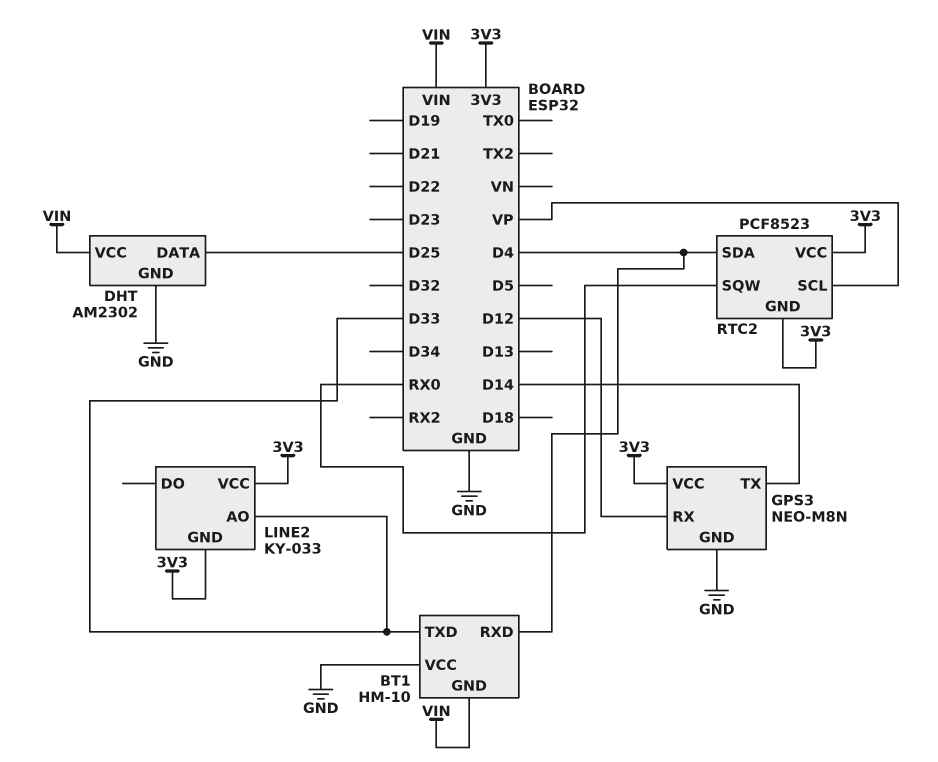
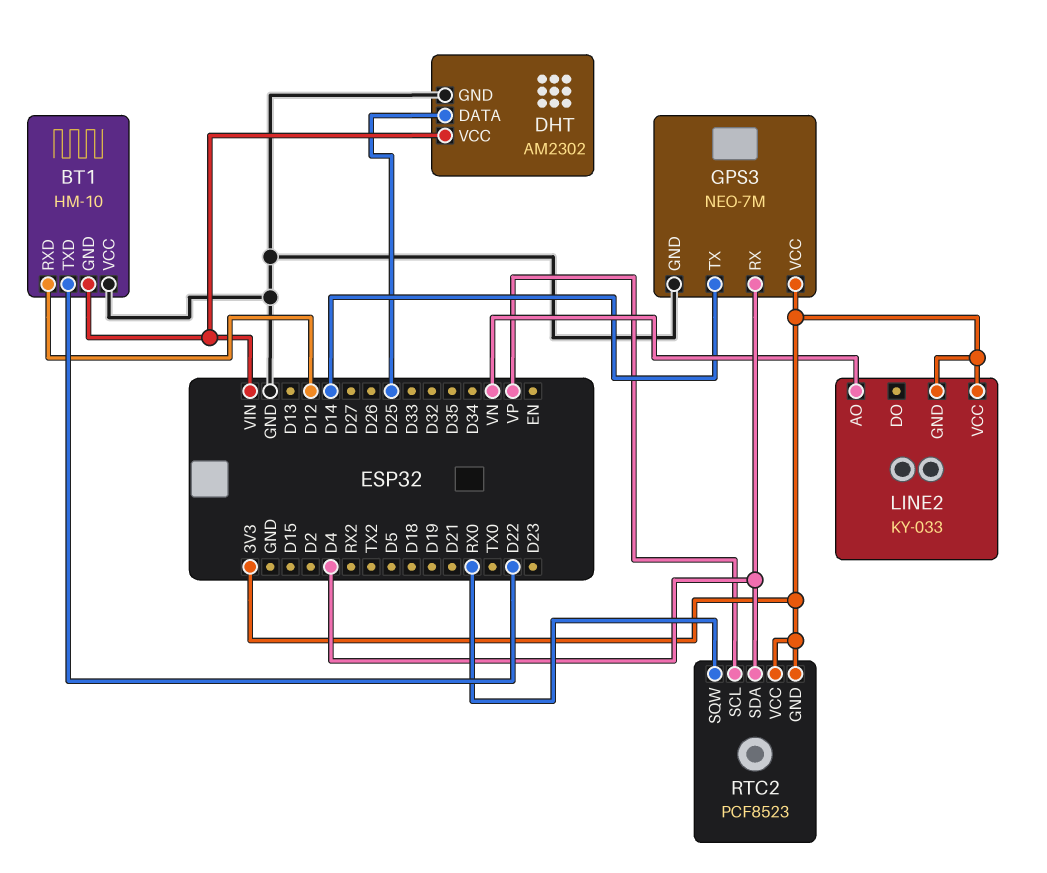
BT1 pin RXD: D4 -> D12
BT1 pin TXD: D33 -> D22
GPS3: NEO-M8N -> NEO-7M
GPS3 pin RX: D12 -> D4
LINE2 pin AO: D33 -> VN

